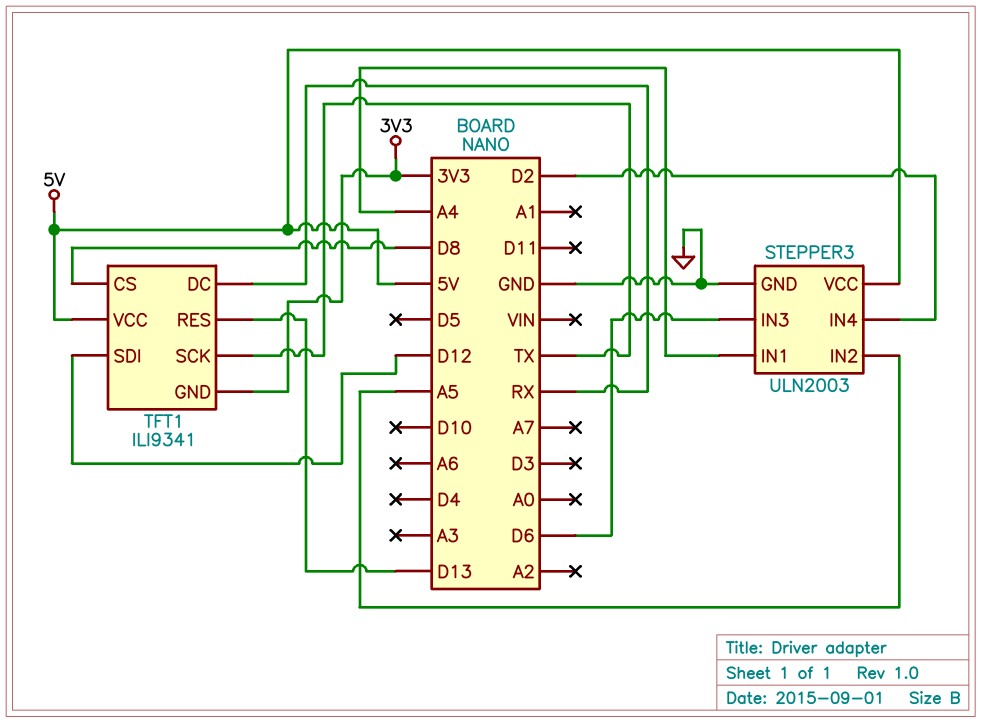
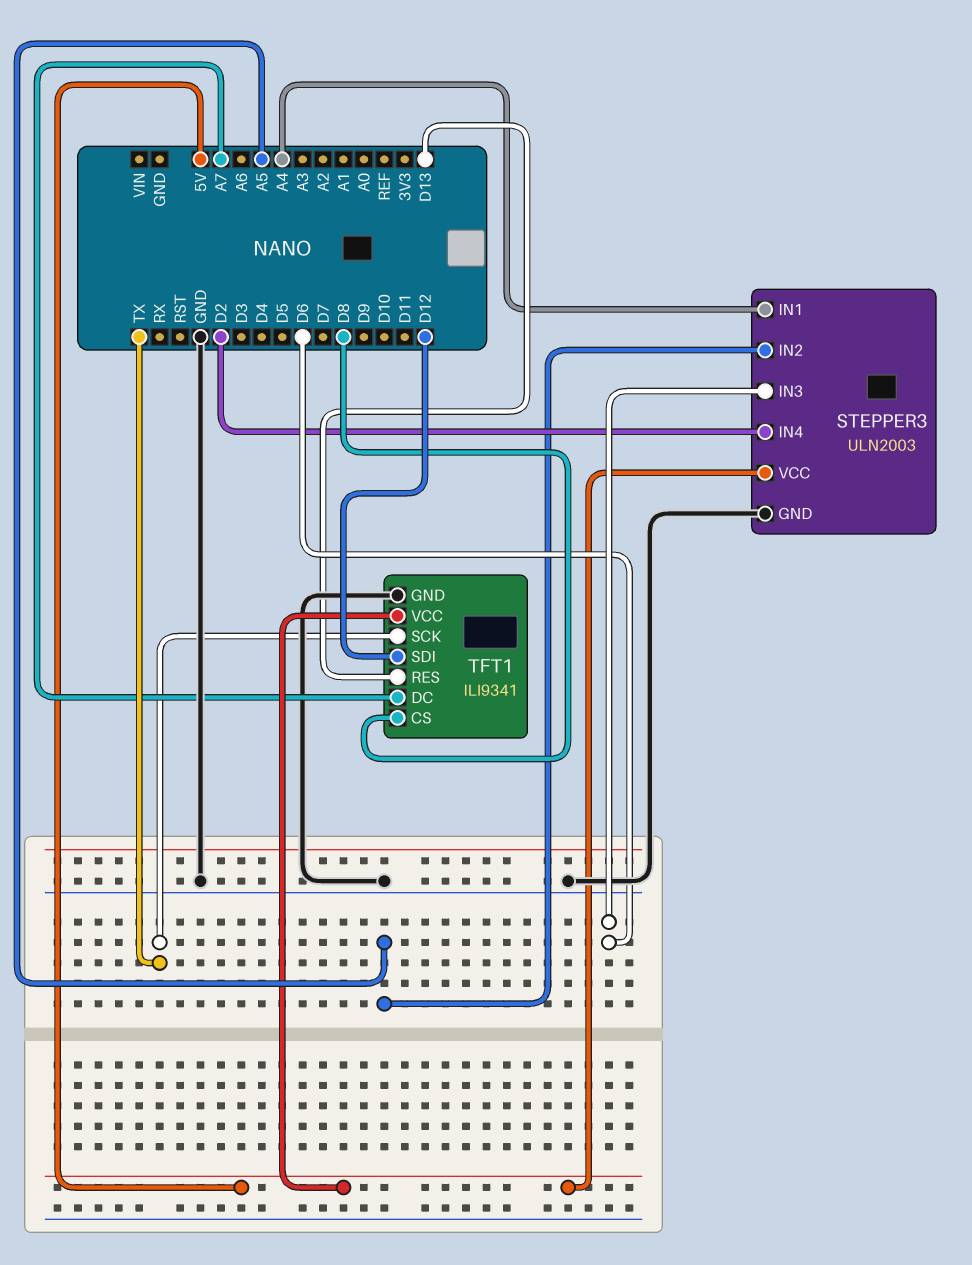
TFT1 pin DC: RX -> A7
TFT1 pin GND: 3V3 -> GND

